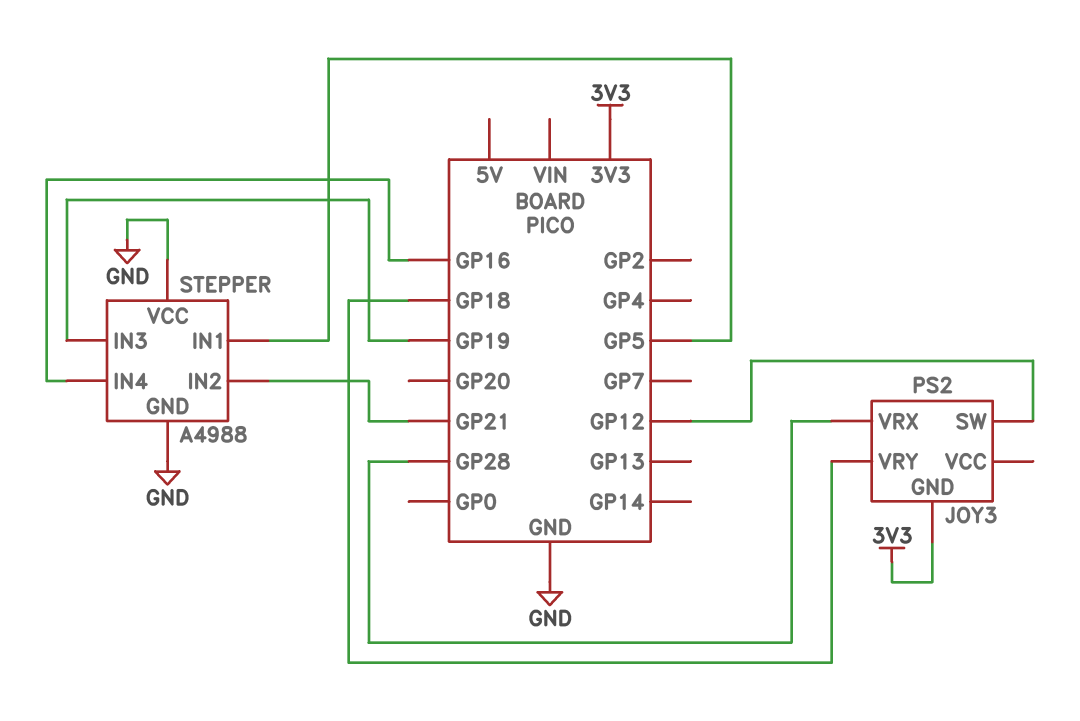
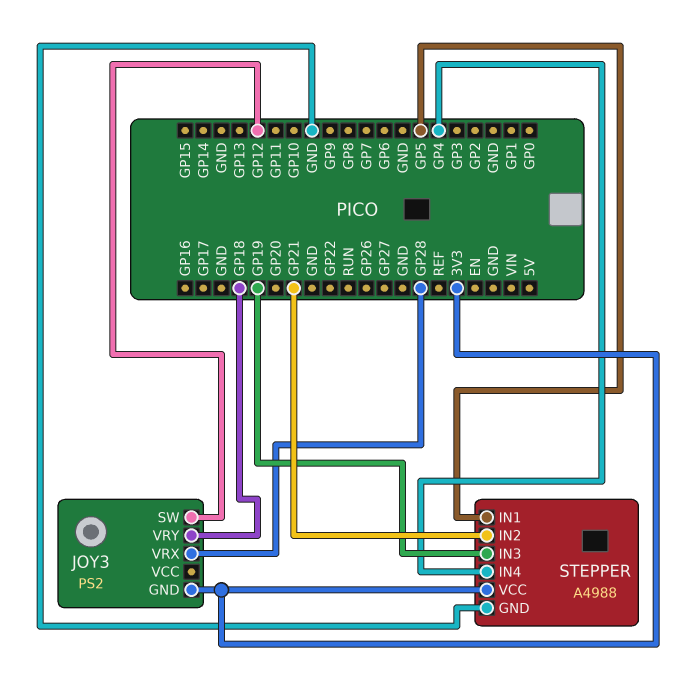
STEPPER pin IN4: GP16 -> GP4
STEPPER pin VCC: GND -> 3V3

